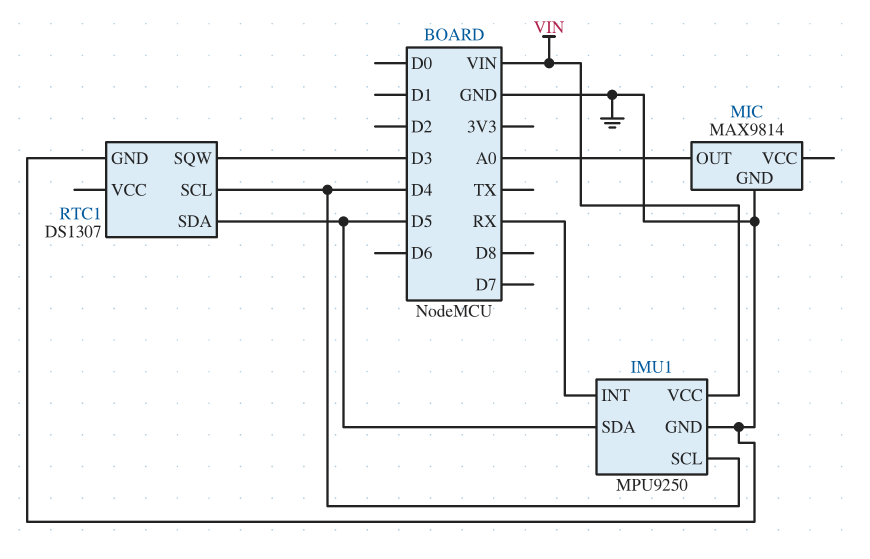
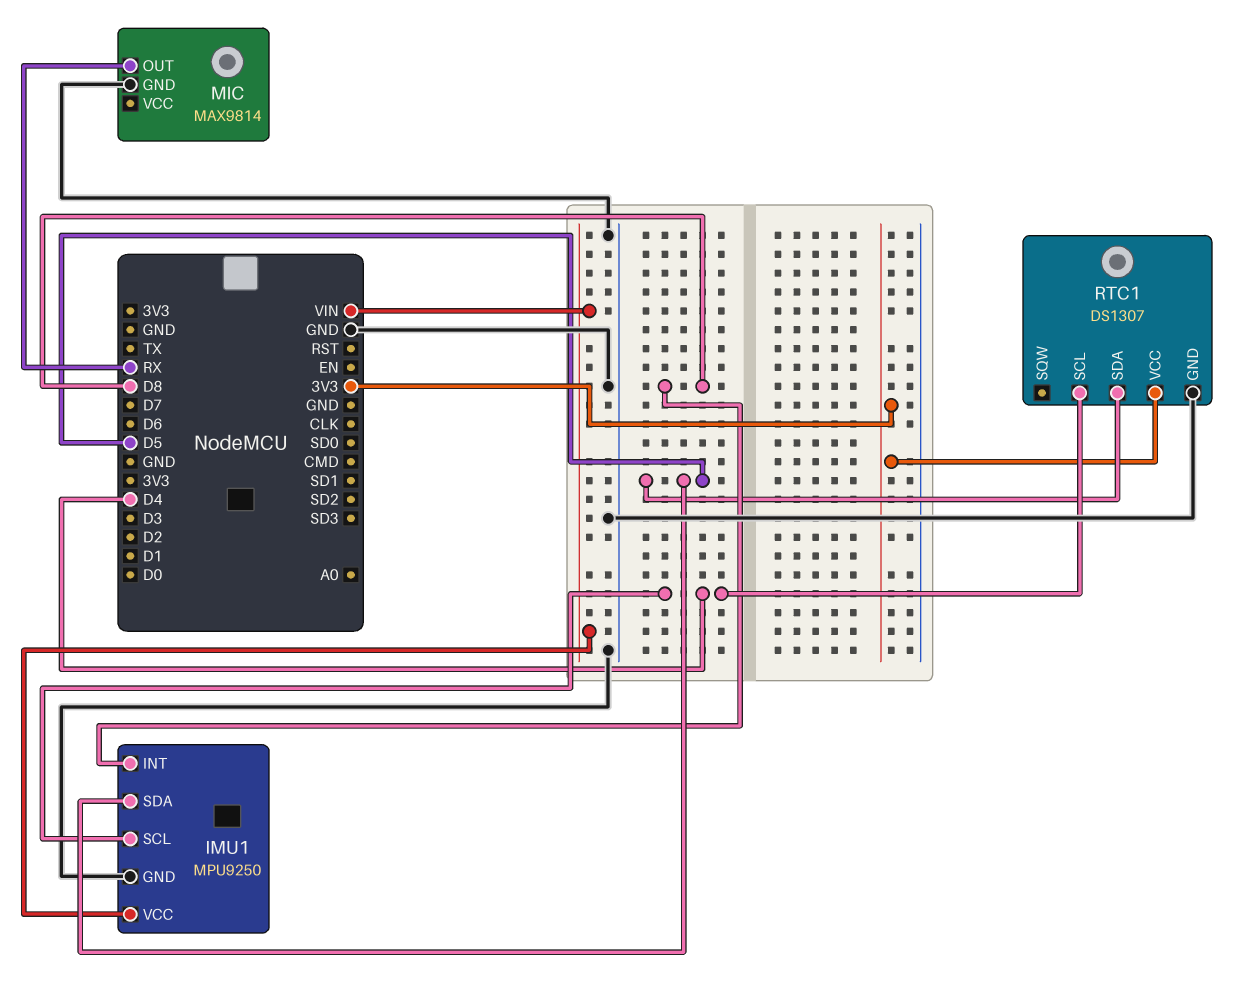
IMU1 pin INT: RX -> D8
MIC pin OUT: A0 -> RX
RTC1 pin SQW: D3 -> none
RTC1 pin VCC: none -> 3V3

